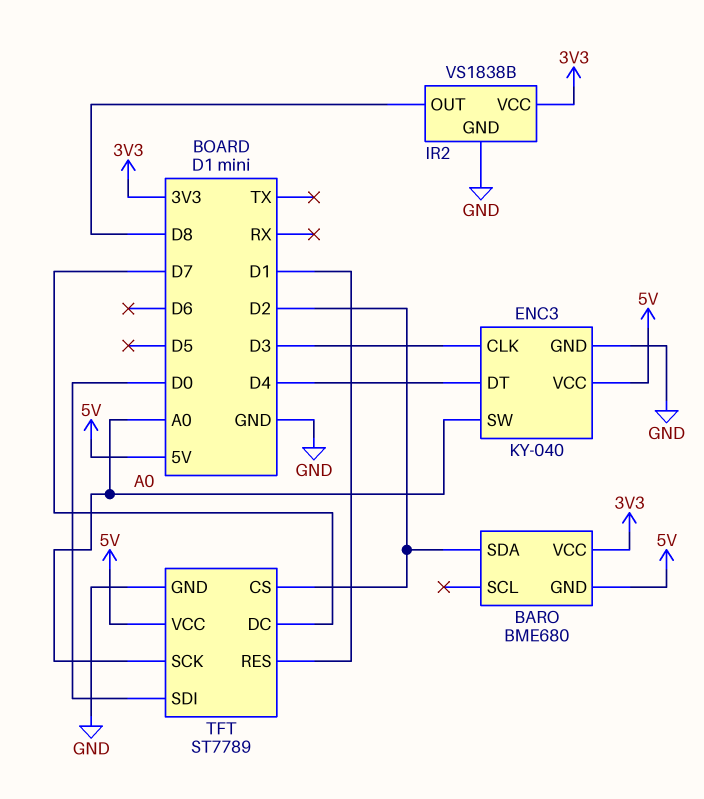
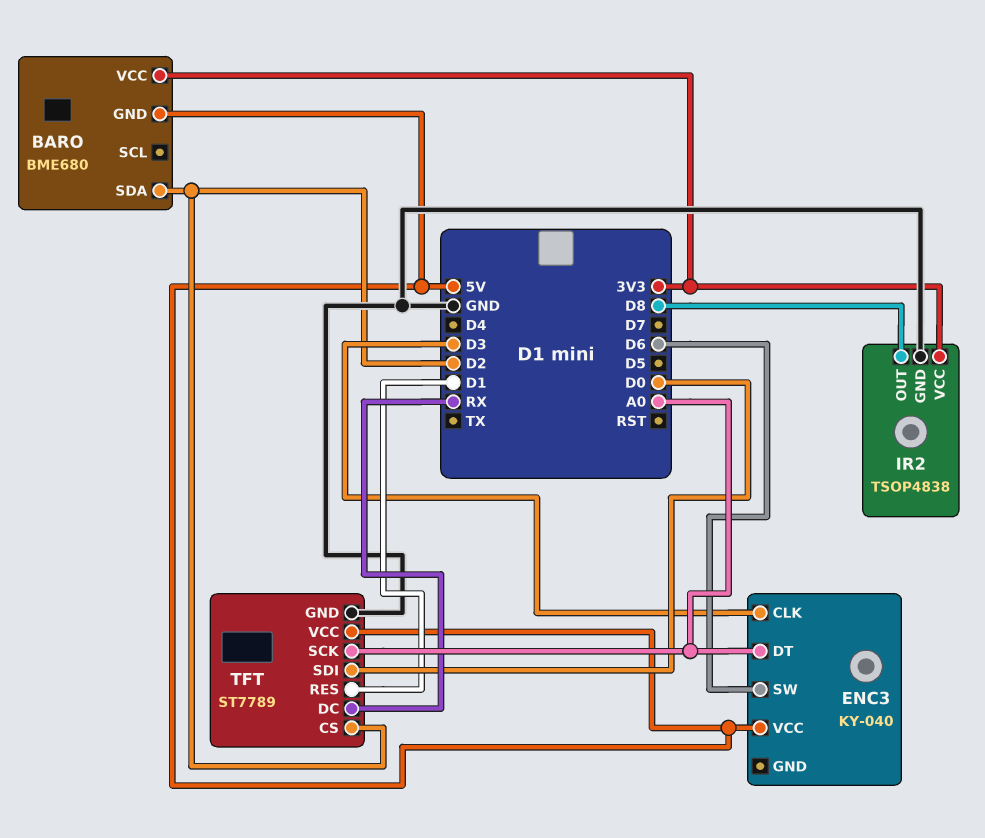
ENC3 pin DT: D4 -> A0
ENC3 pin GND: GND -> none
ENC3 pin SW: A0 -> D6
IR2: VS1838B -> TSOP4838
TFT pin DC: D7 -> RX

